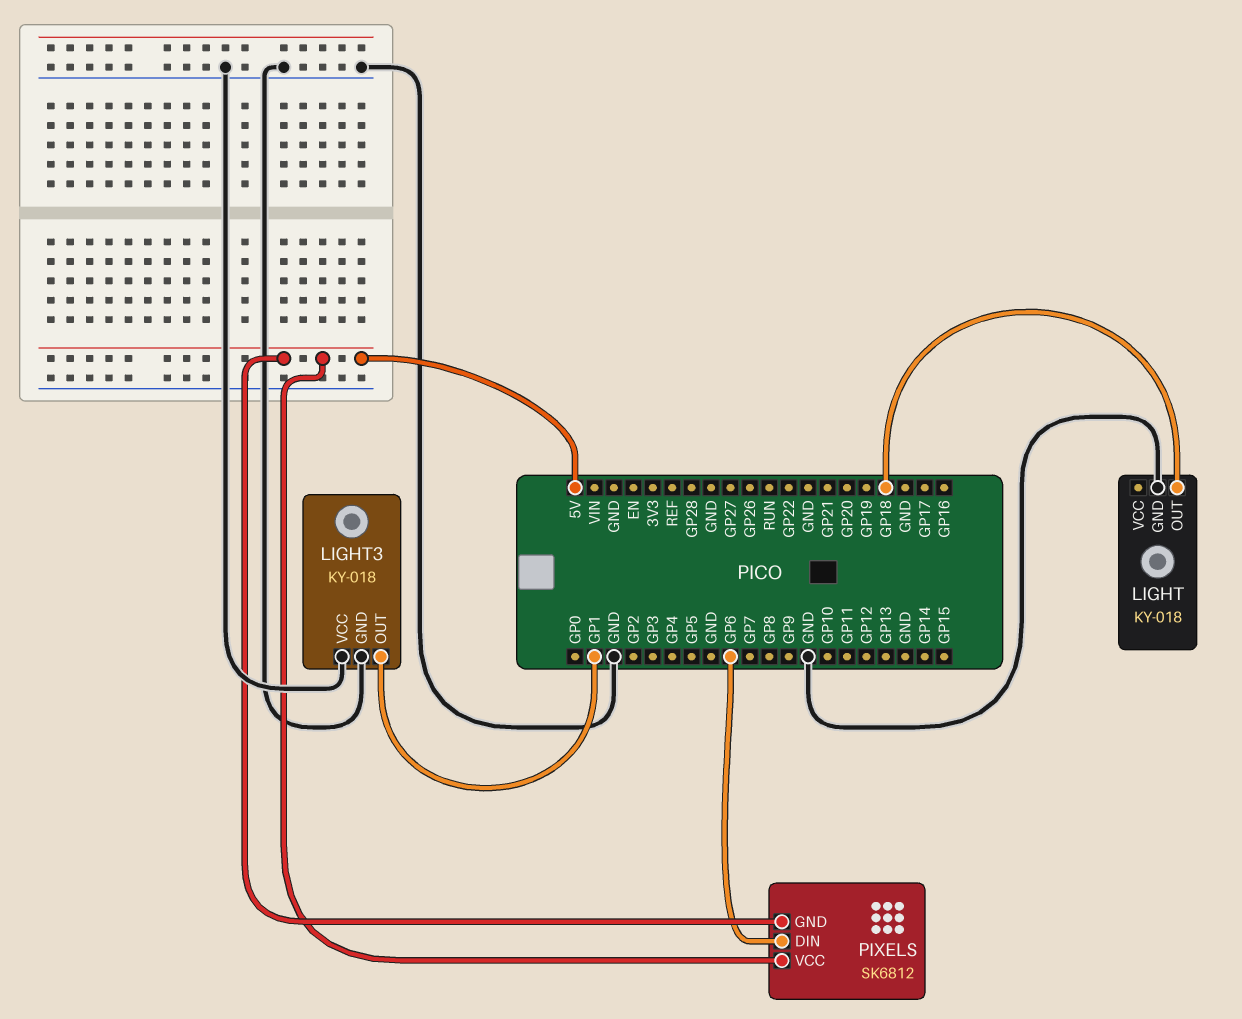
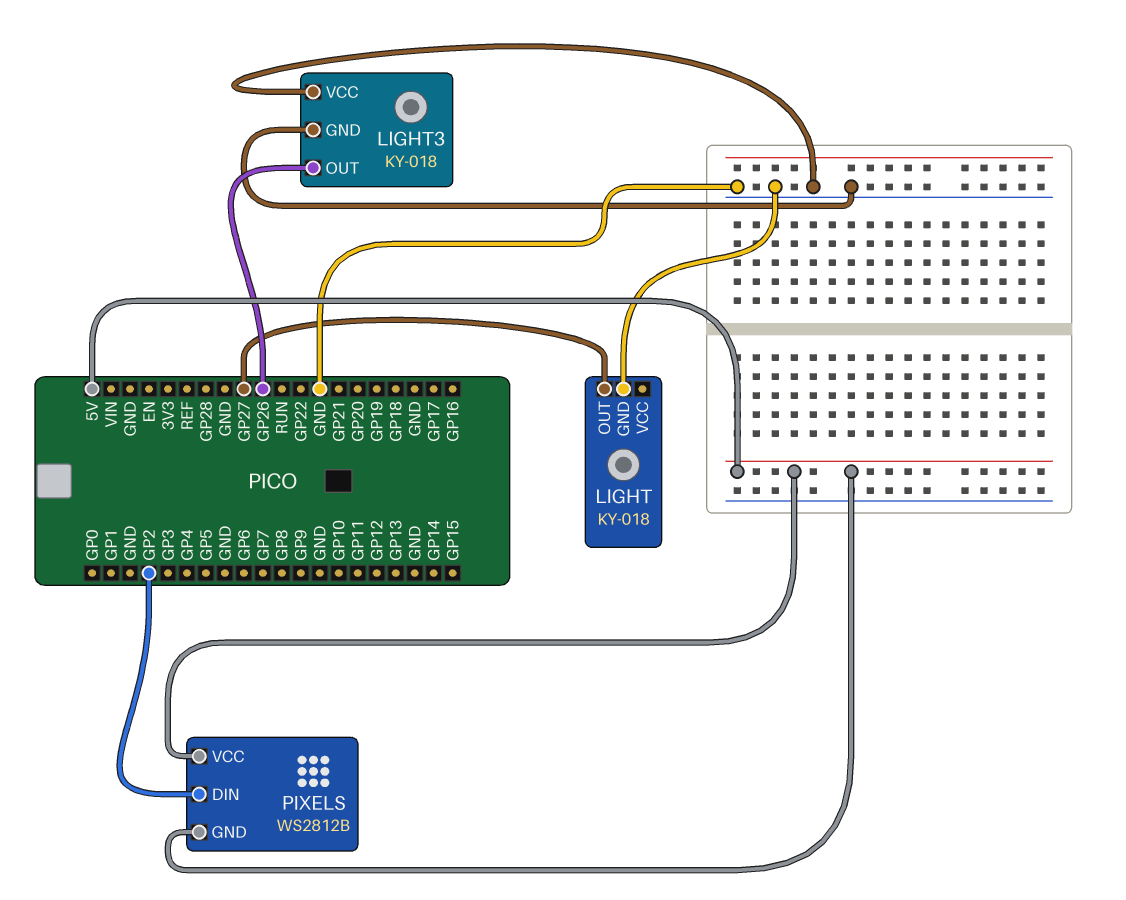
LIGHT pin OUT: GP18 -> GP27
LIGHT3 pin OUT: GP1 -> GP26
PIXELS: SK6812 -> WS2812B
PIXELS pin DIN: GP6 -> GP2

